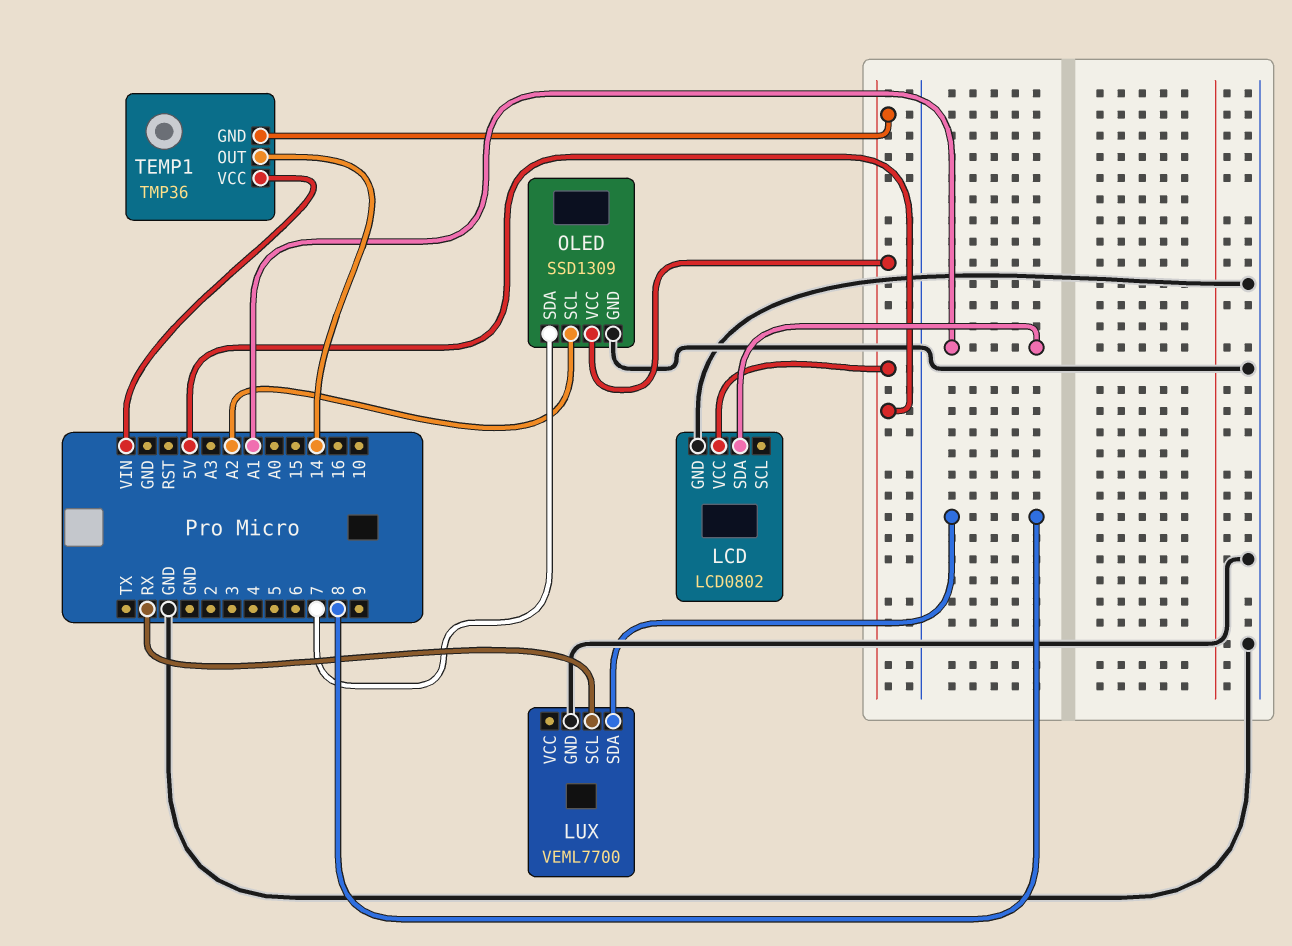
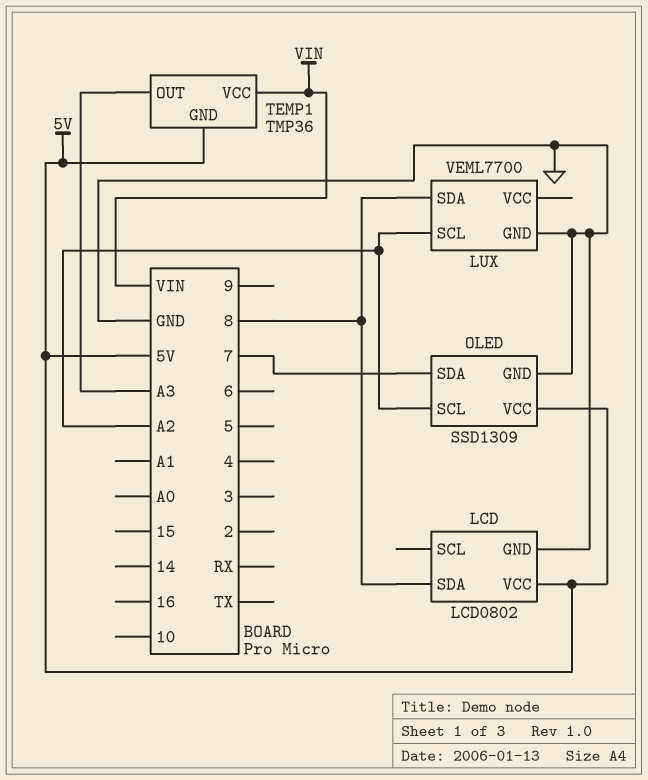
LCD pin SDA: A1 -> 8
LUX pin SCL: RX -> A2
TEMP1 pin OUT: 14 -> A3

